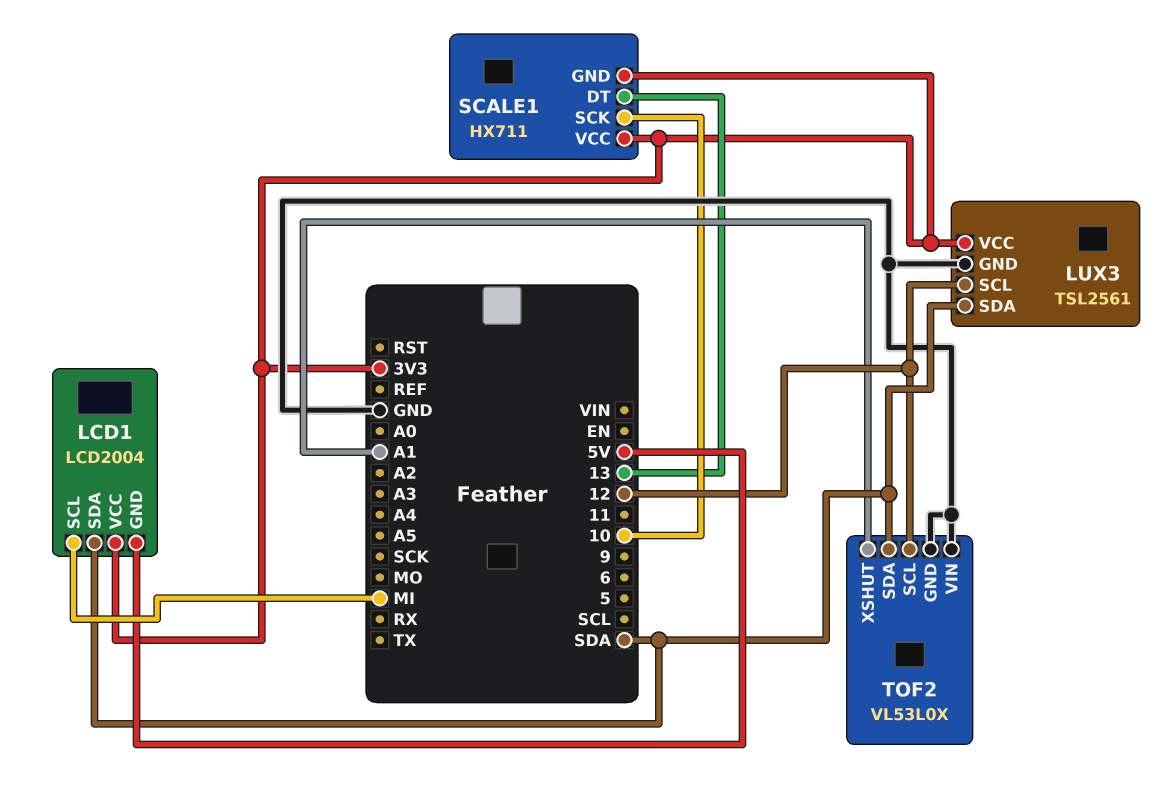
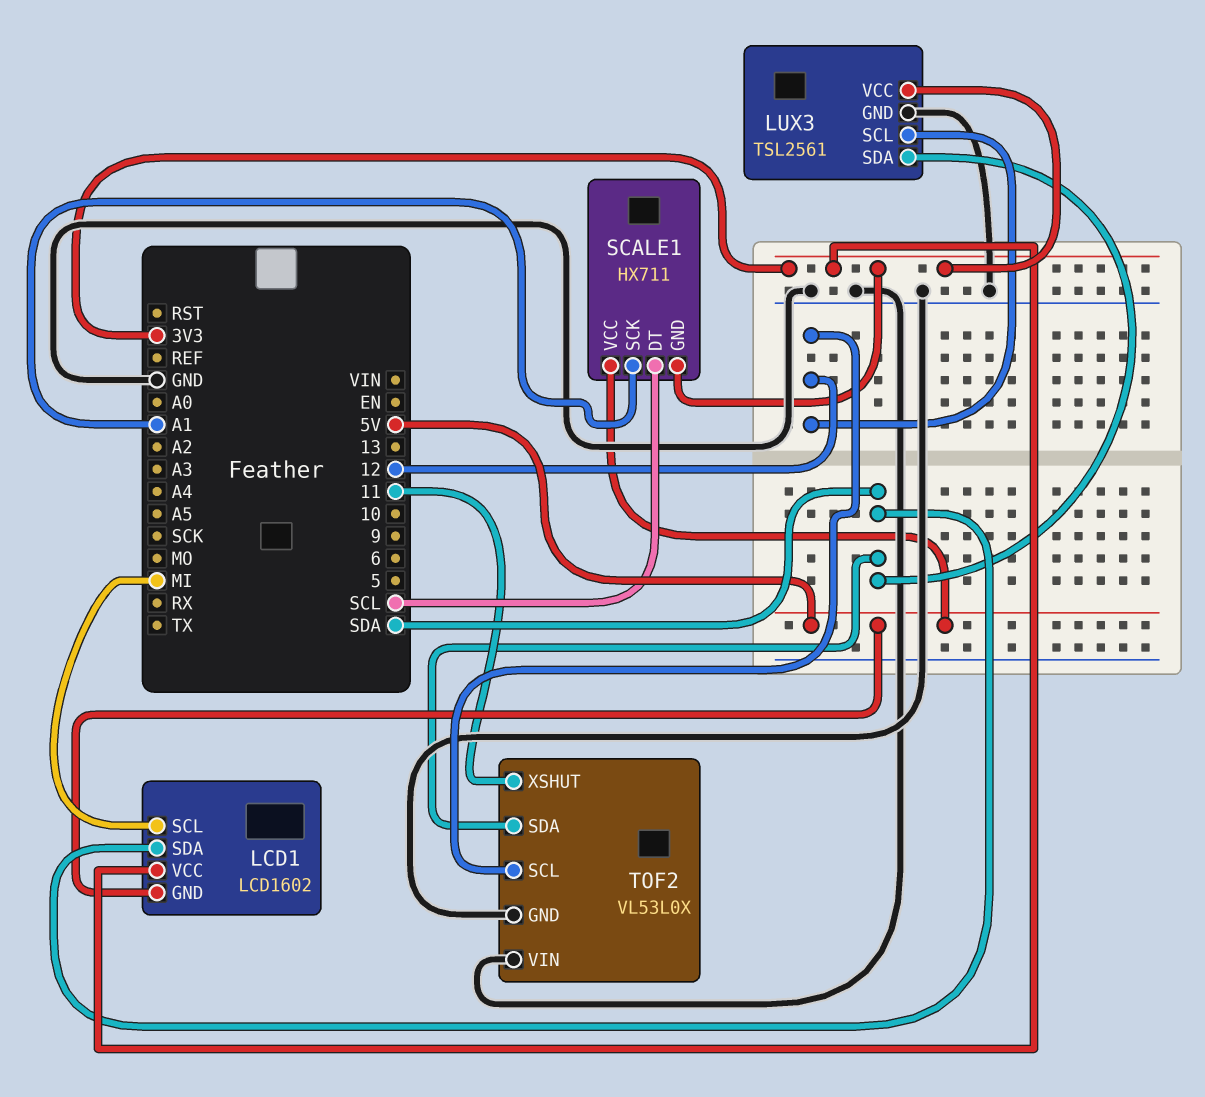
LCD1: LCD2004 -> LCD1602
SCALE1 pin DT: 13 -> SCL
SCALE1 pin SCK: 10 -> A1
SCALE1 pin VCC: 3V3 -> 5V
TOF2 pin XSHUT: A1 -> 11

